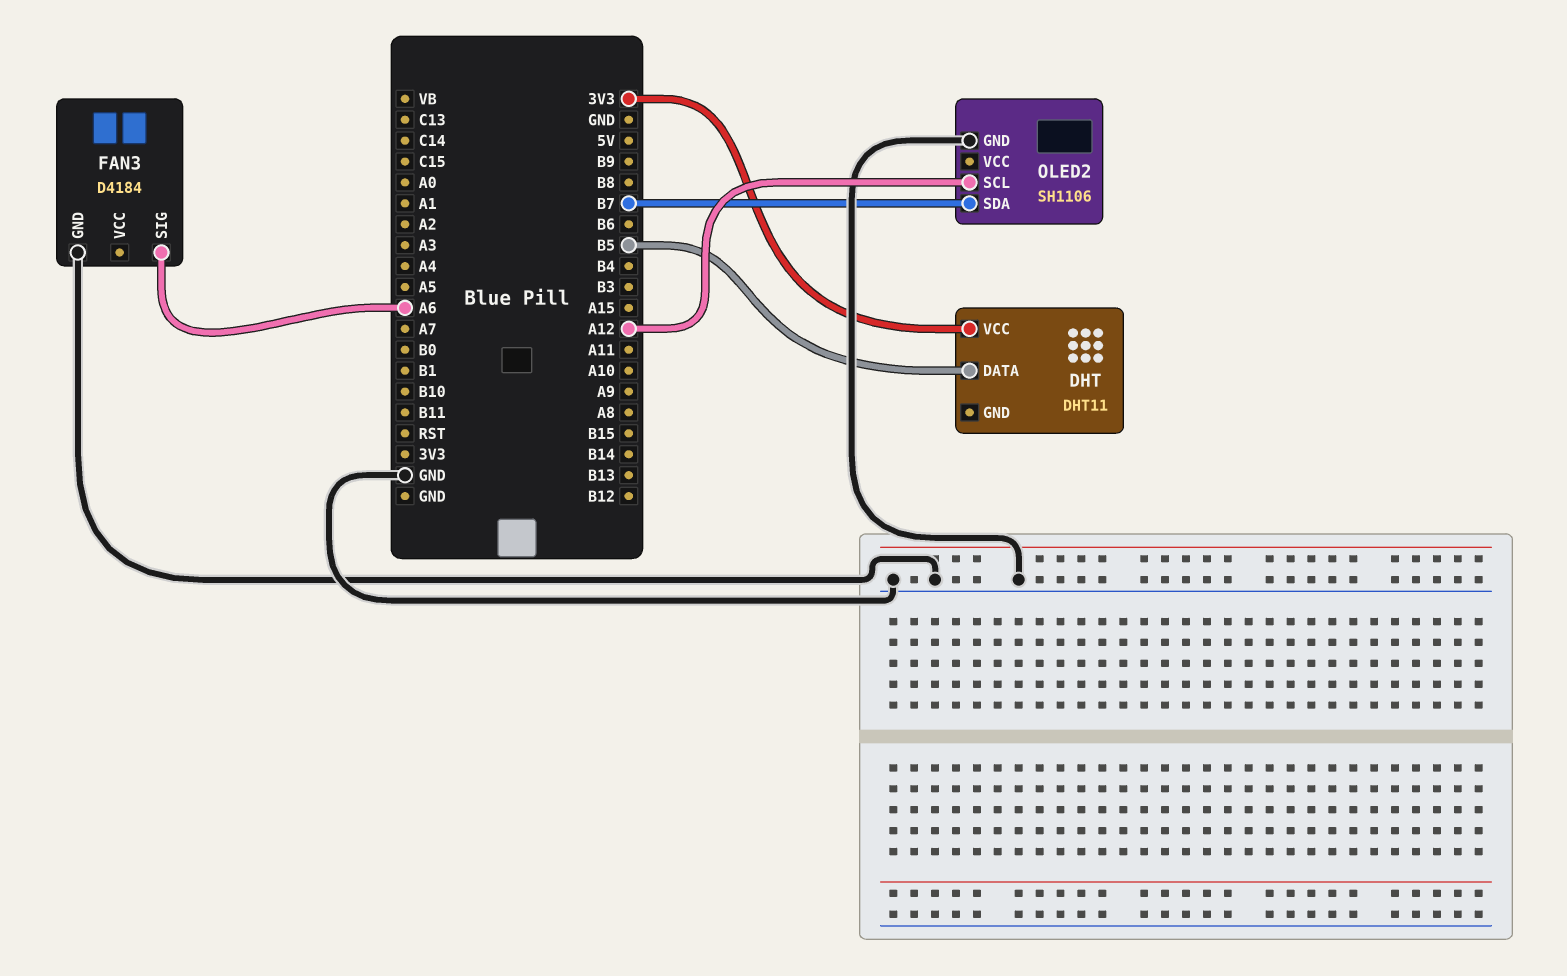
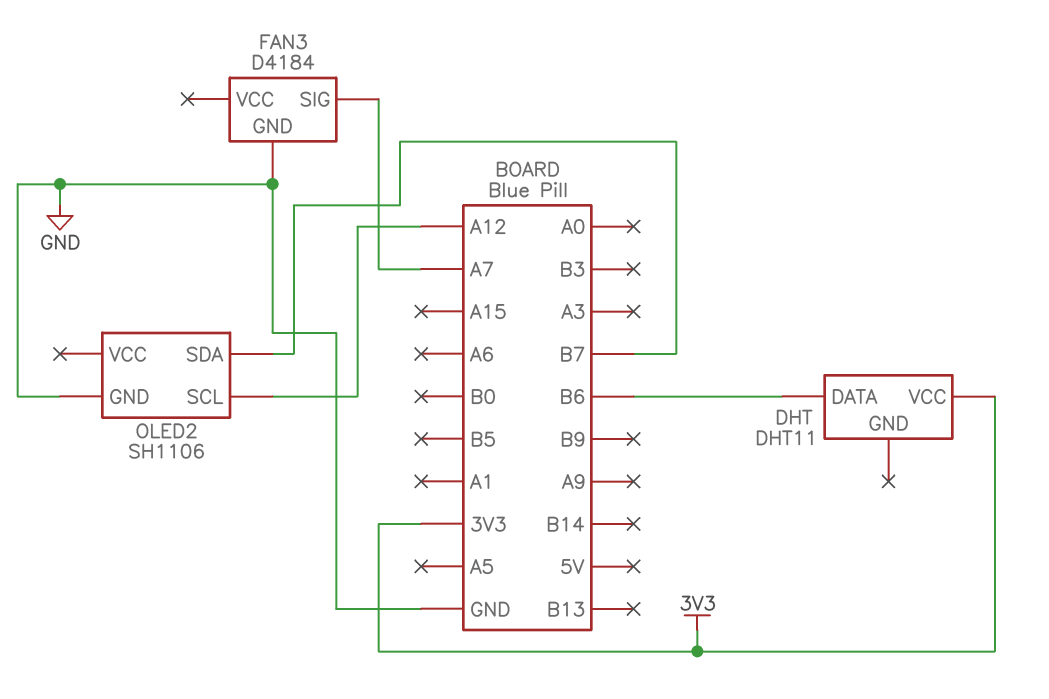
DHT pin DATA: B5 -> B6
FAN3 pin SIG: A6 -> A7

